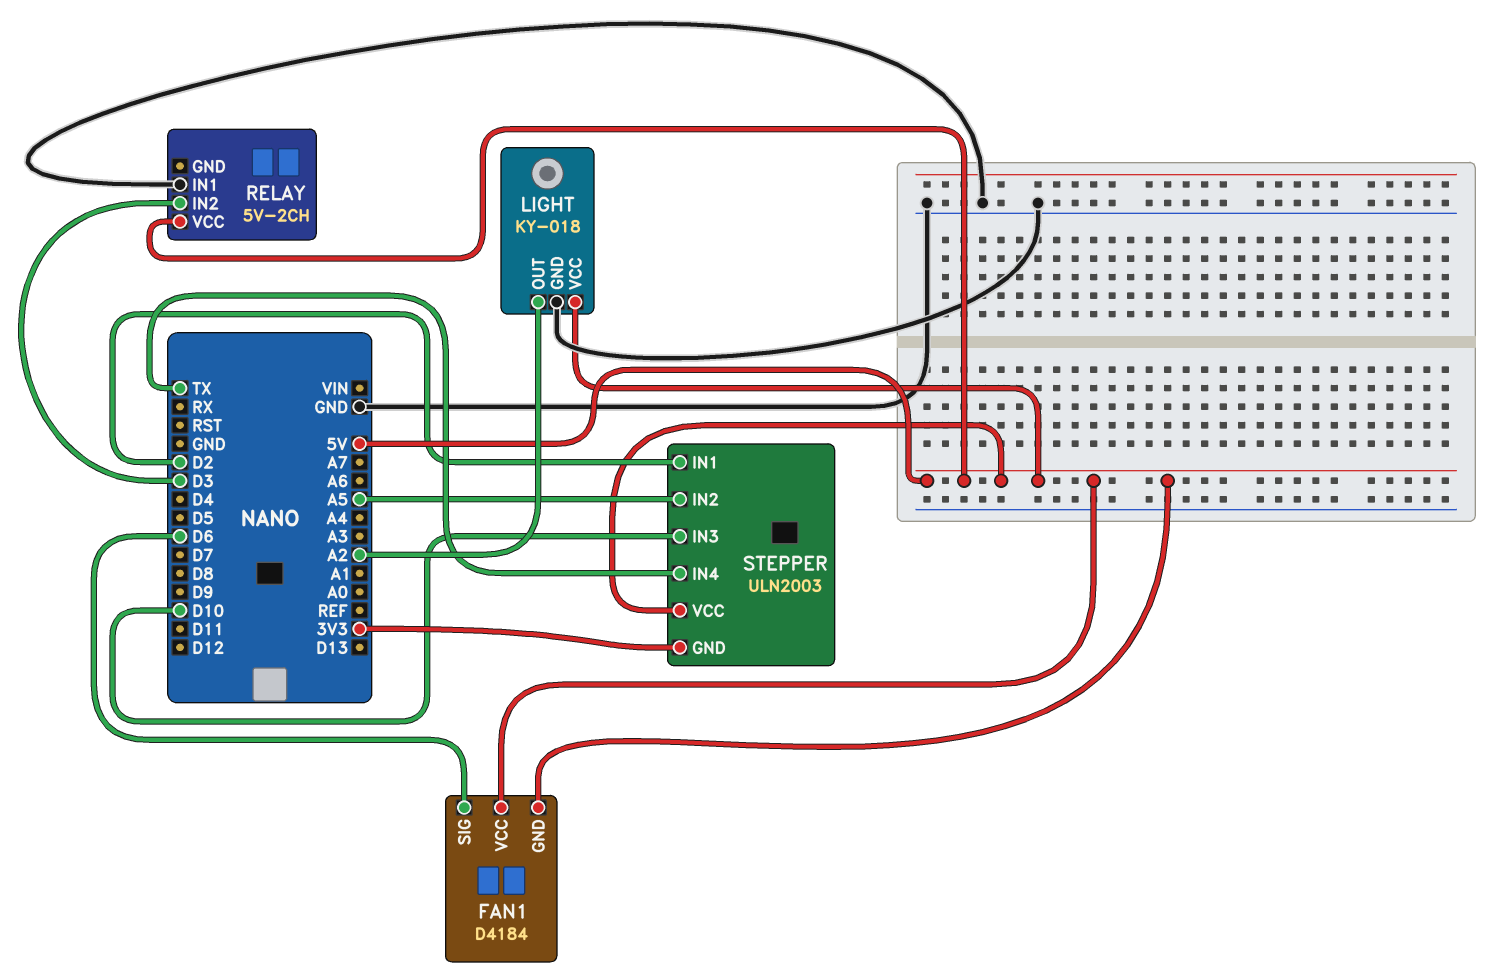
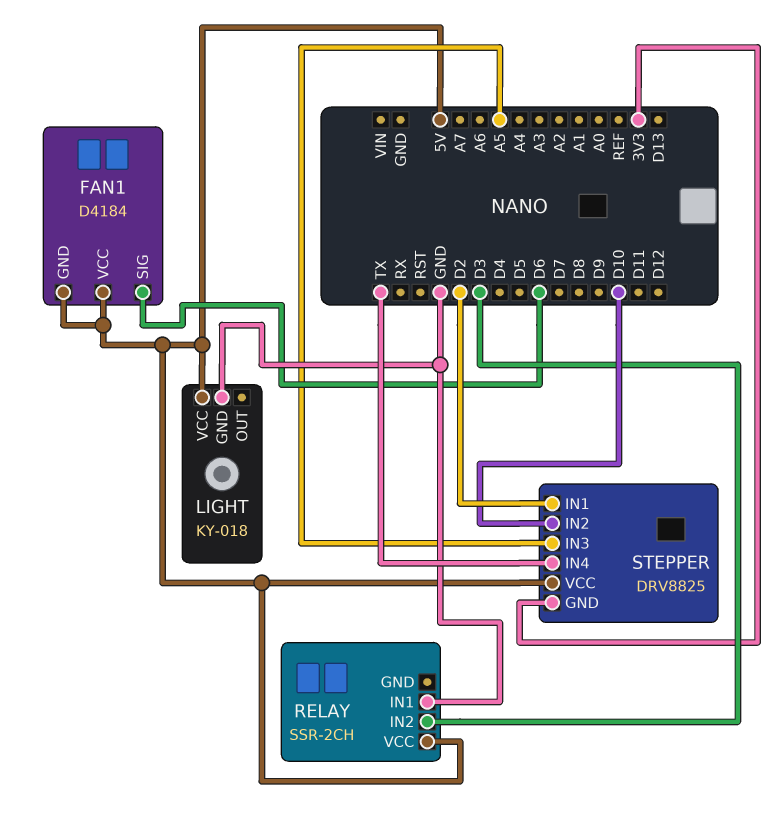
LIGHT pin OUT: A2 -> none
RELAY: 5V-2CH -> SSR-2CH
STEPPER: ULN2003 -> DRV8825
STEPPER pin IN2: A5 -> D10
STEPPER pin IN3: D10 -> A5

